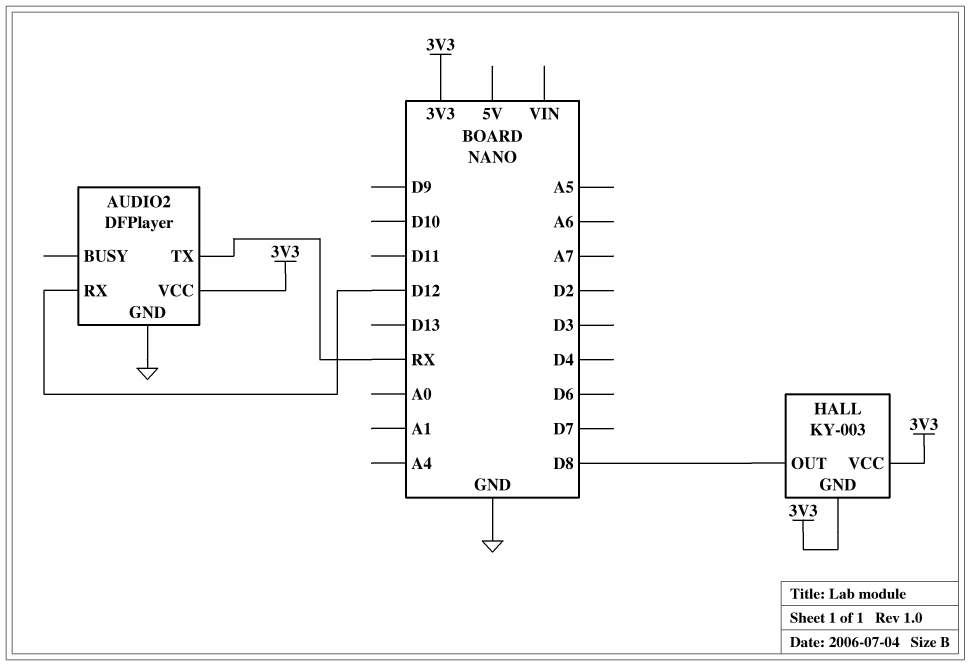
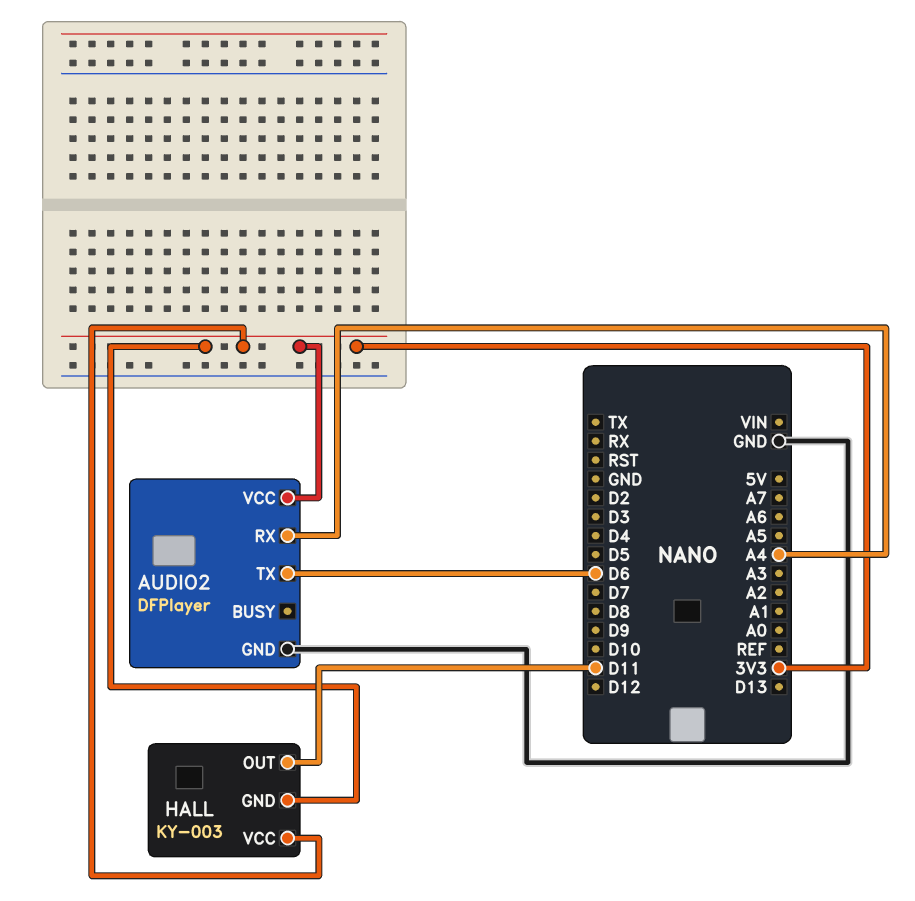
AUDIO2 pin RX: D12 -> A4
AUDIO2 pin TX: RX -> D6
HALL pin OUT: D8 -> D11

